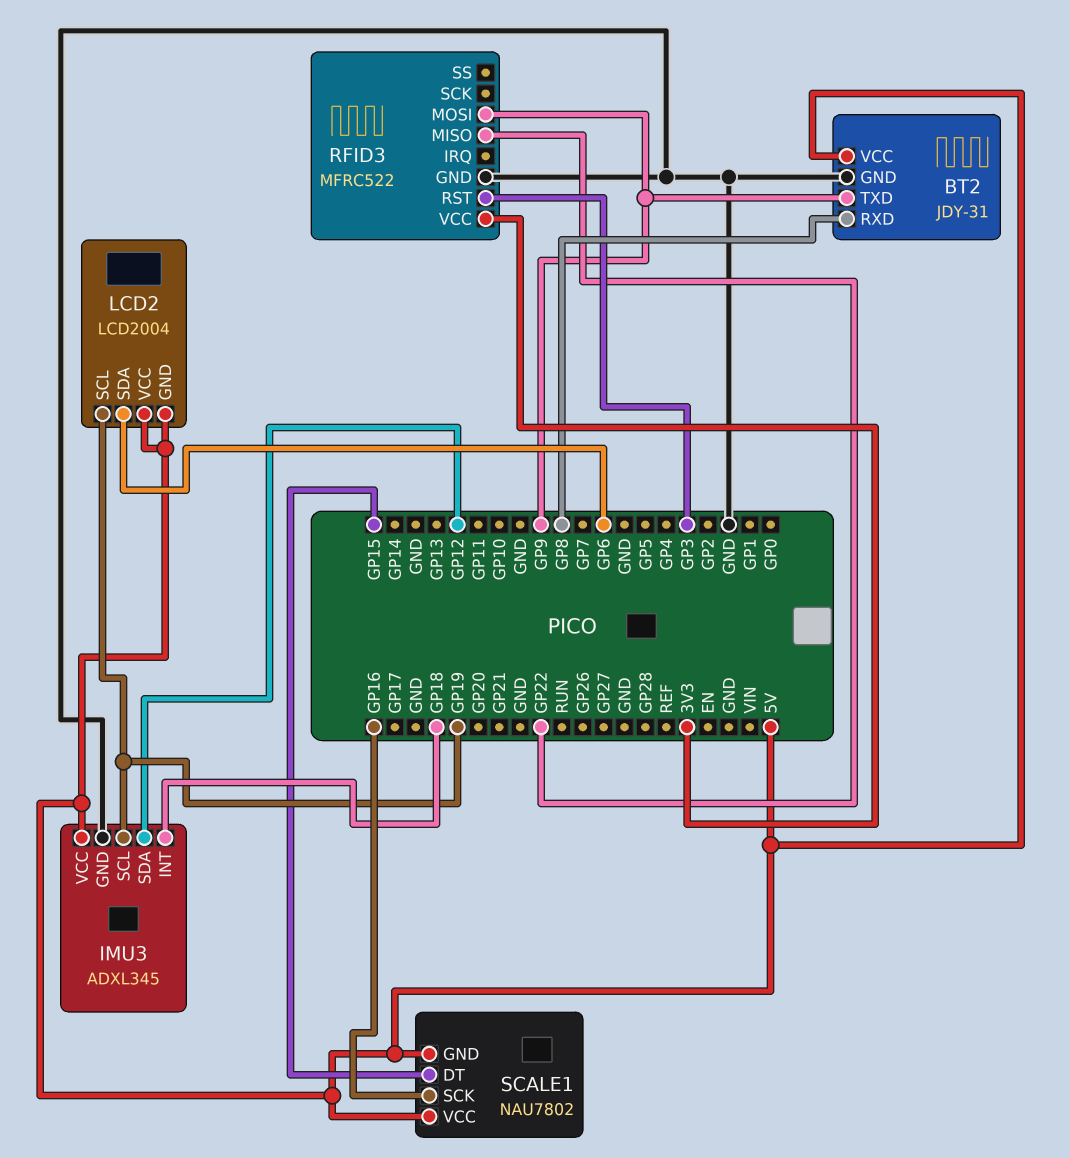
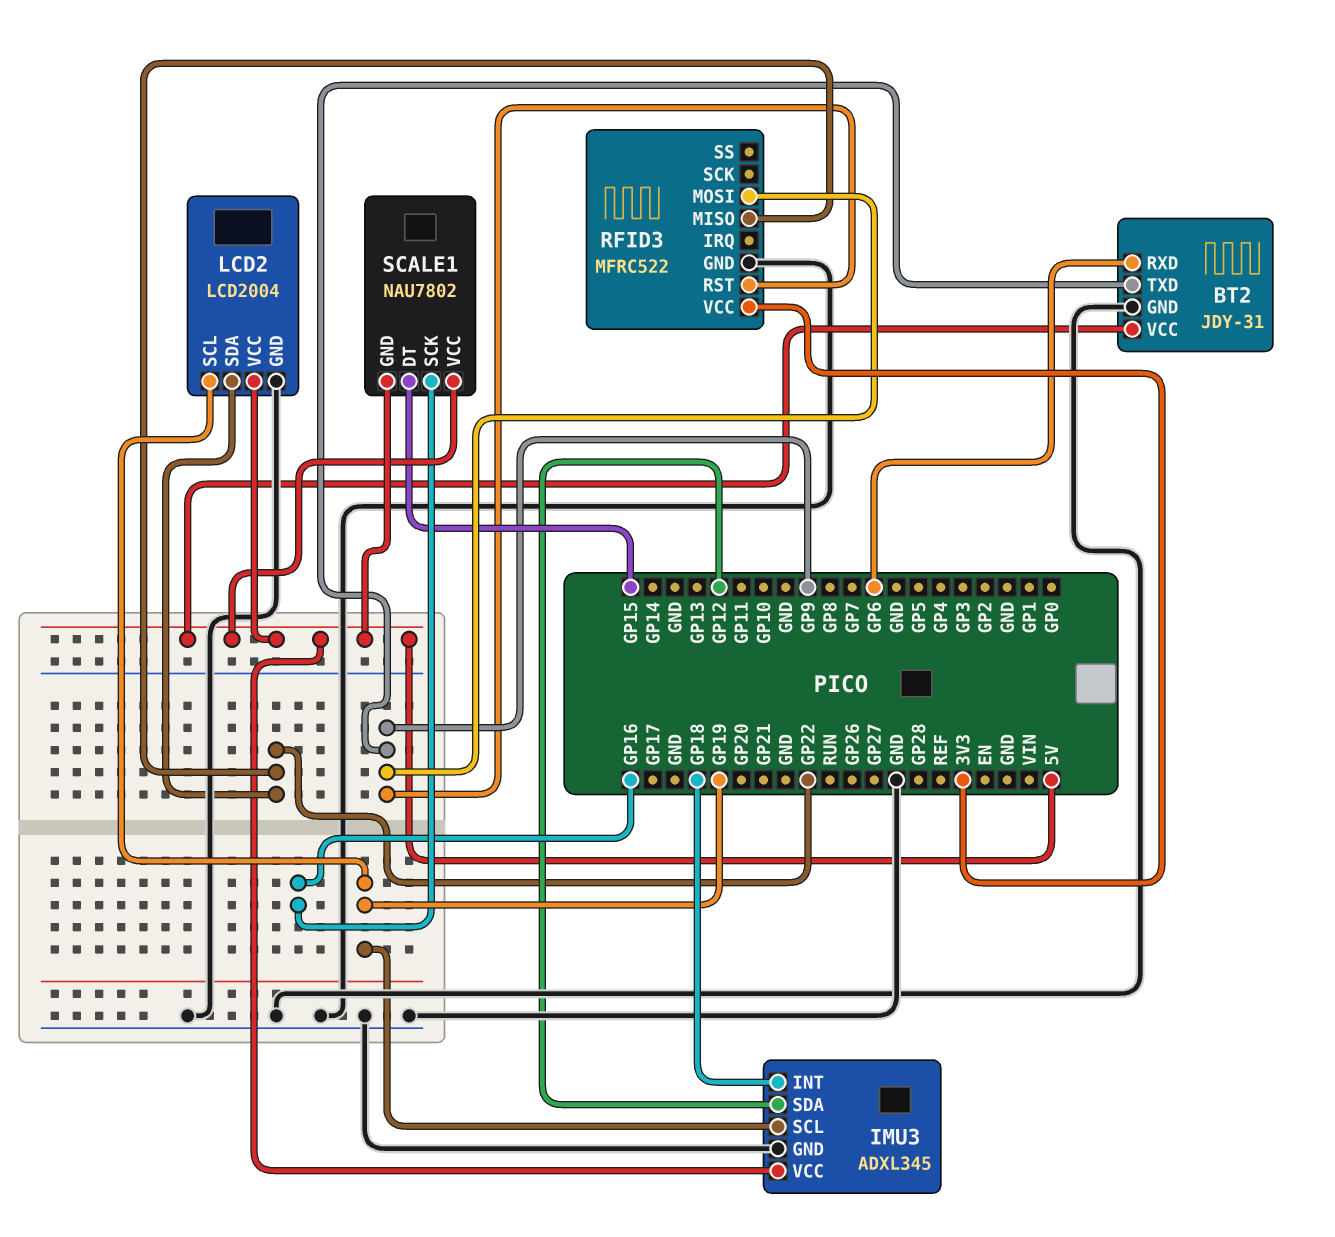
BT2 pin RXD: GP8 -> GP6
LCD2 pin GND: 5V -> GND
LCD2 pin SDA: GP6 -> GP22
RFID3 pin RST: GP3 -> GP9

